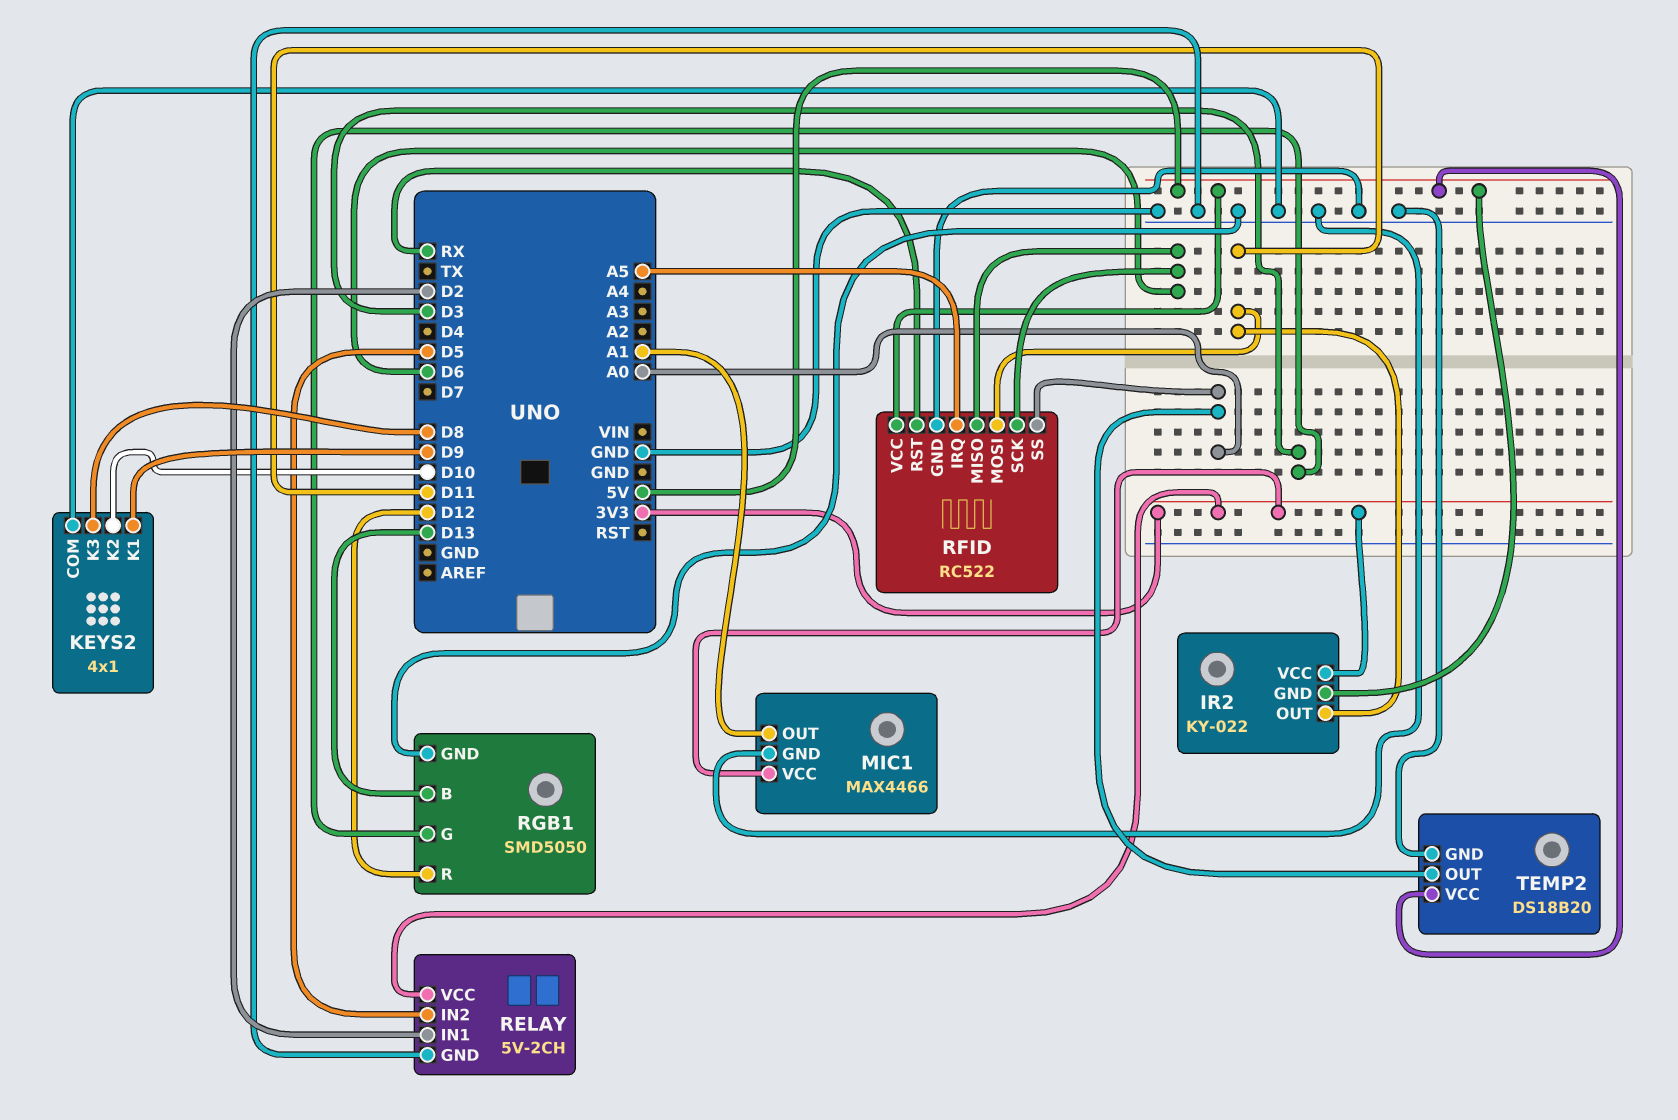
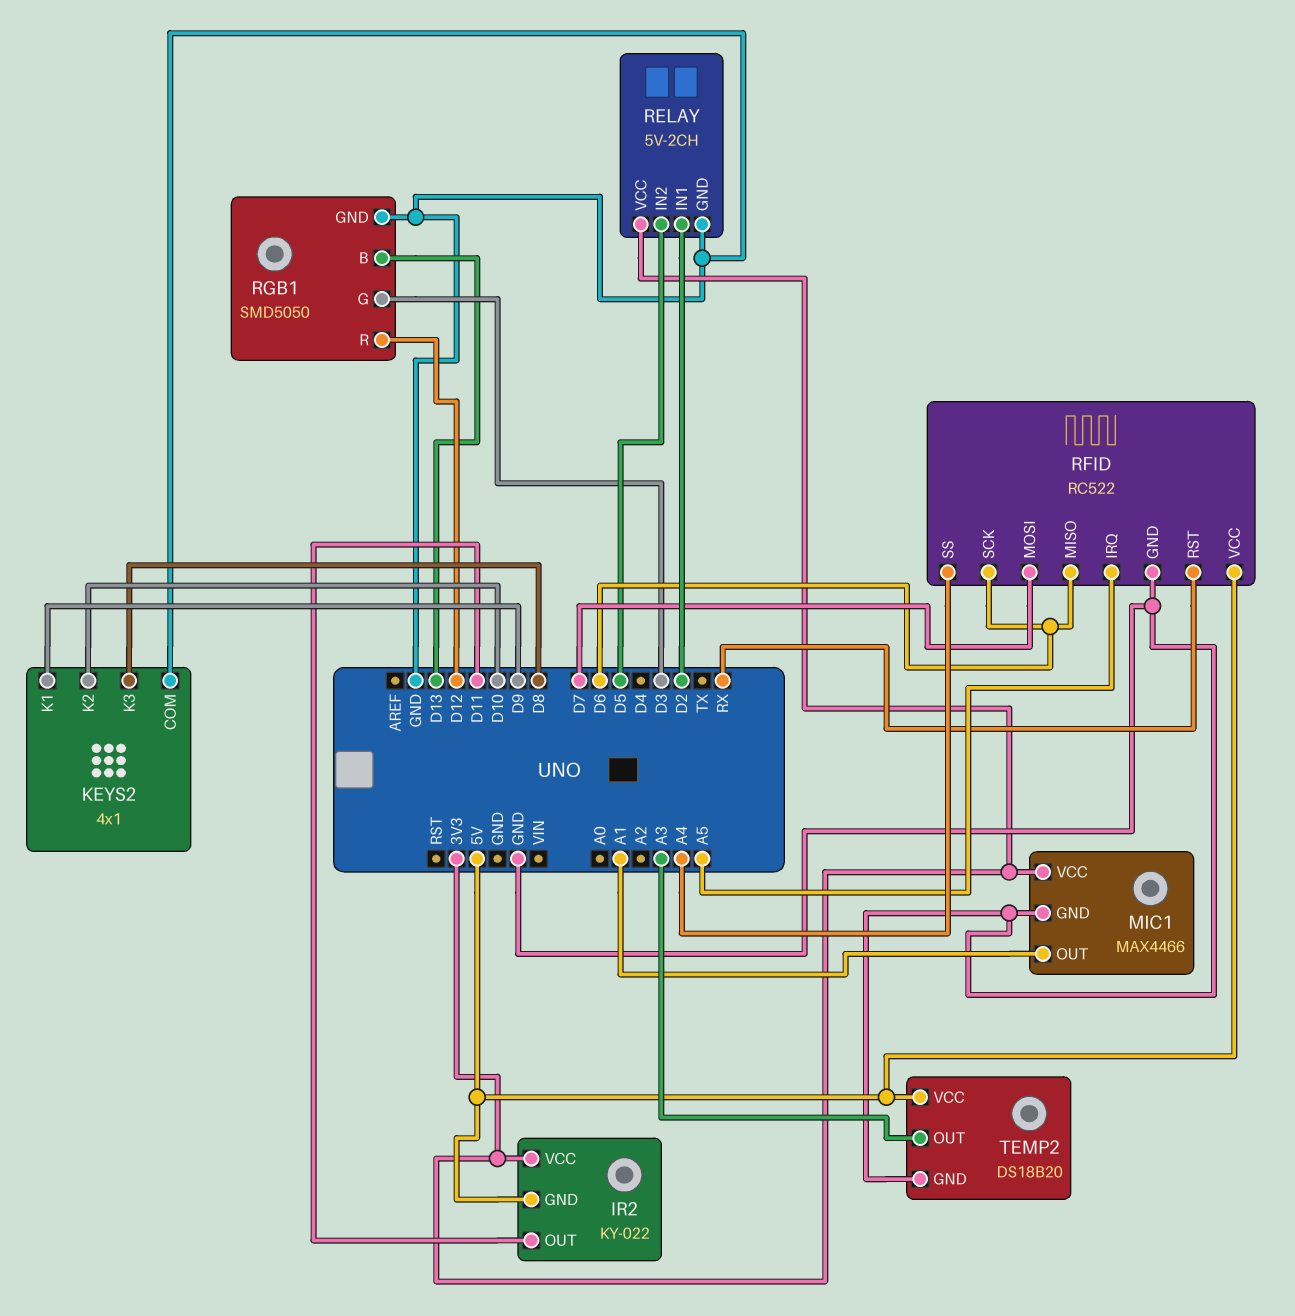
RFID pin MOSI: D11 -> D7
RFID pin SS: A0 -> A4
TEMP2 pin OUT: A0 -> A3

